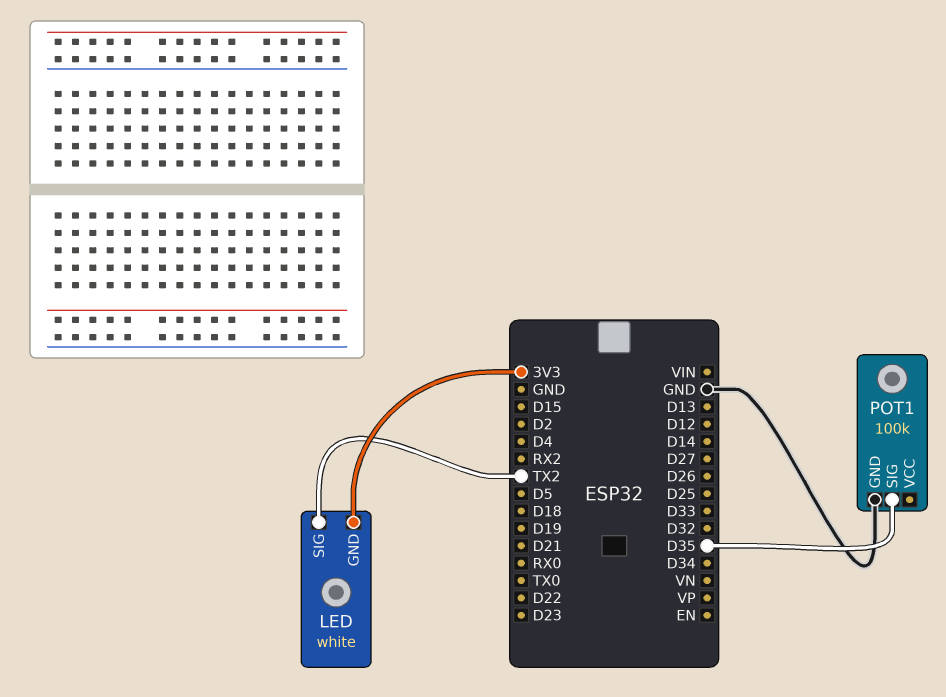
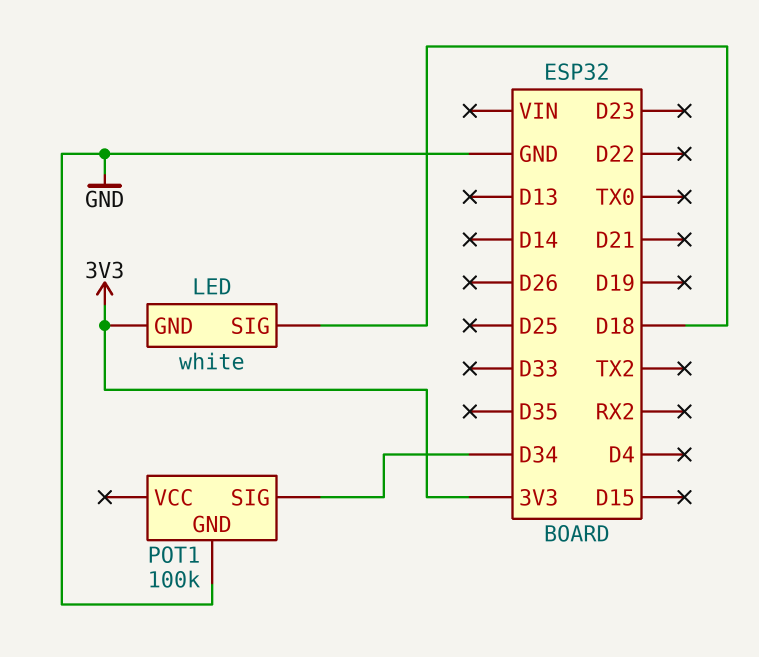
LED pin SIG: TX2 -> D18
POT1 pin SIG: D35 -> D34

